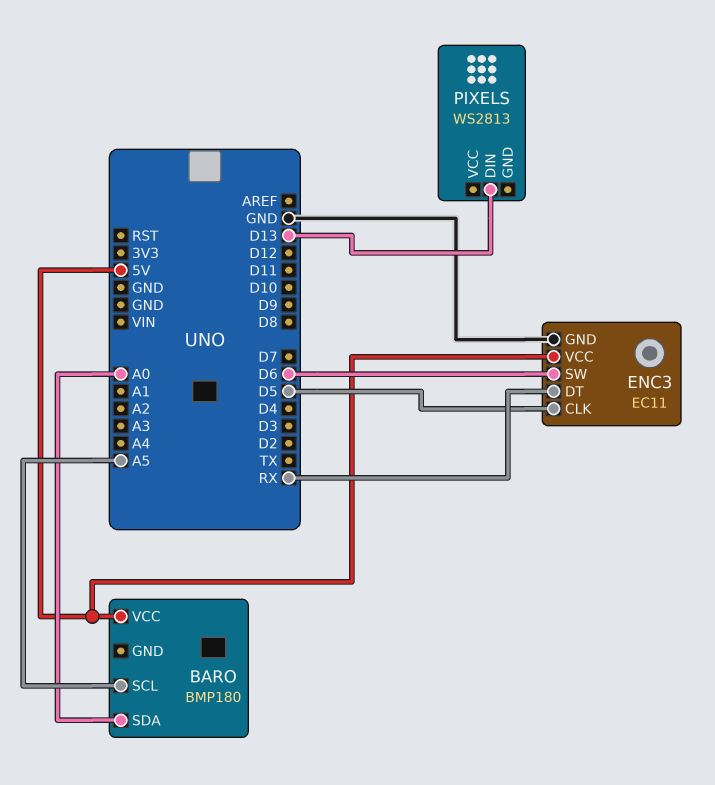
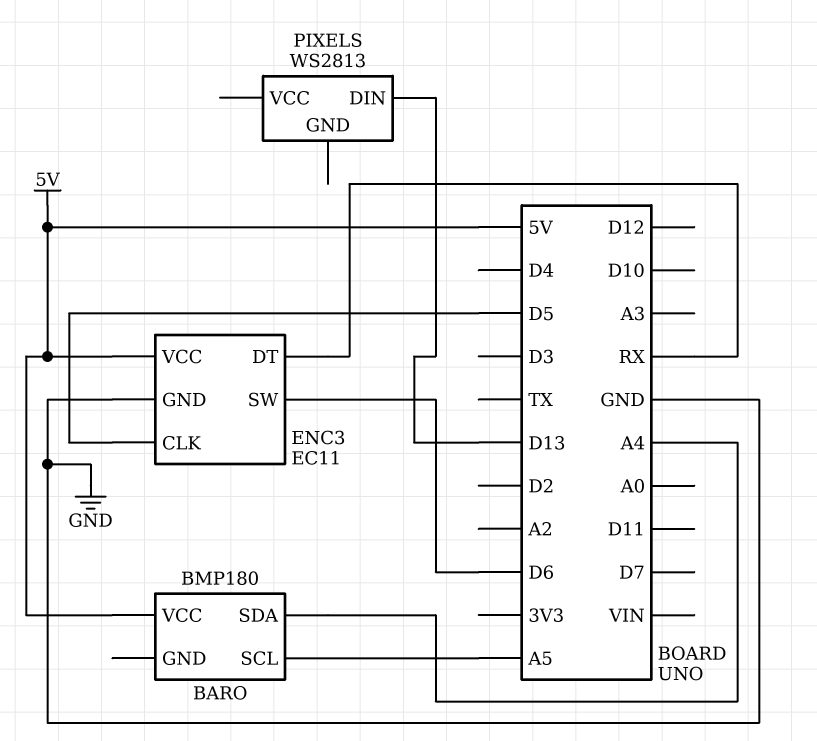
BARO pin SDA: A0 -> A4

